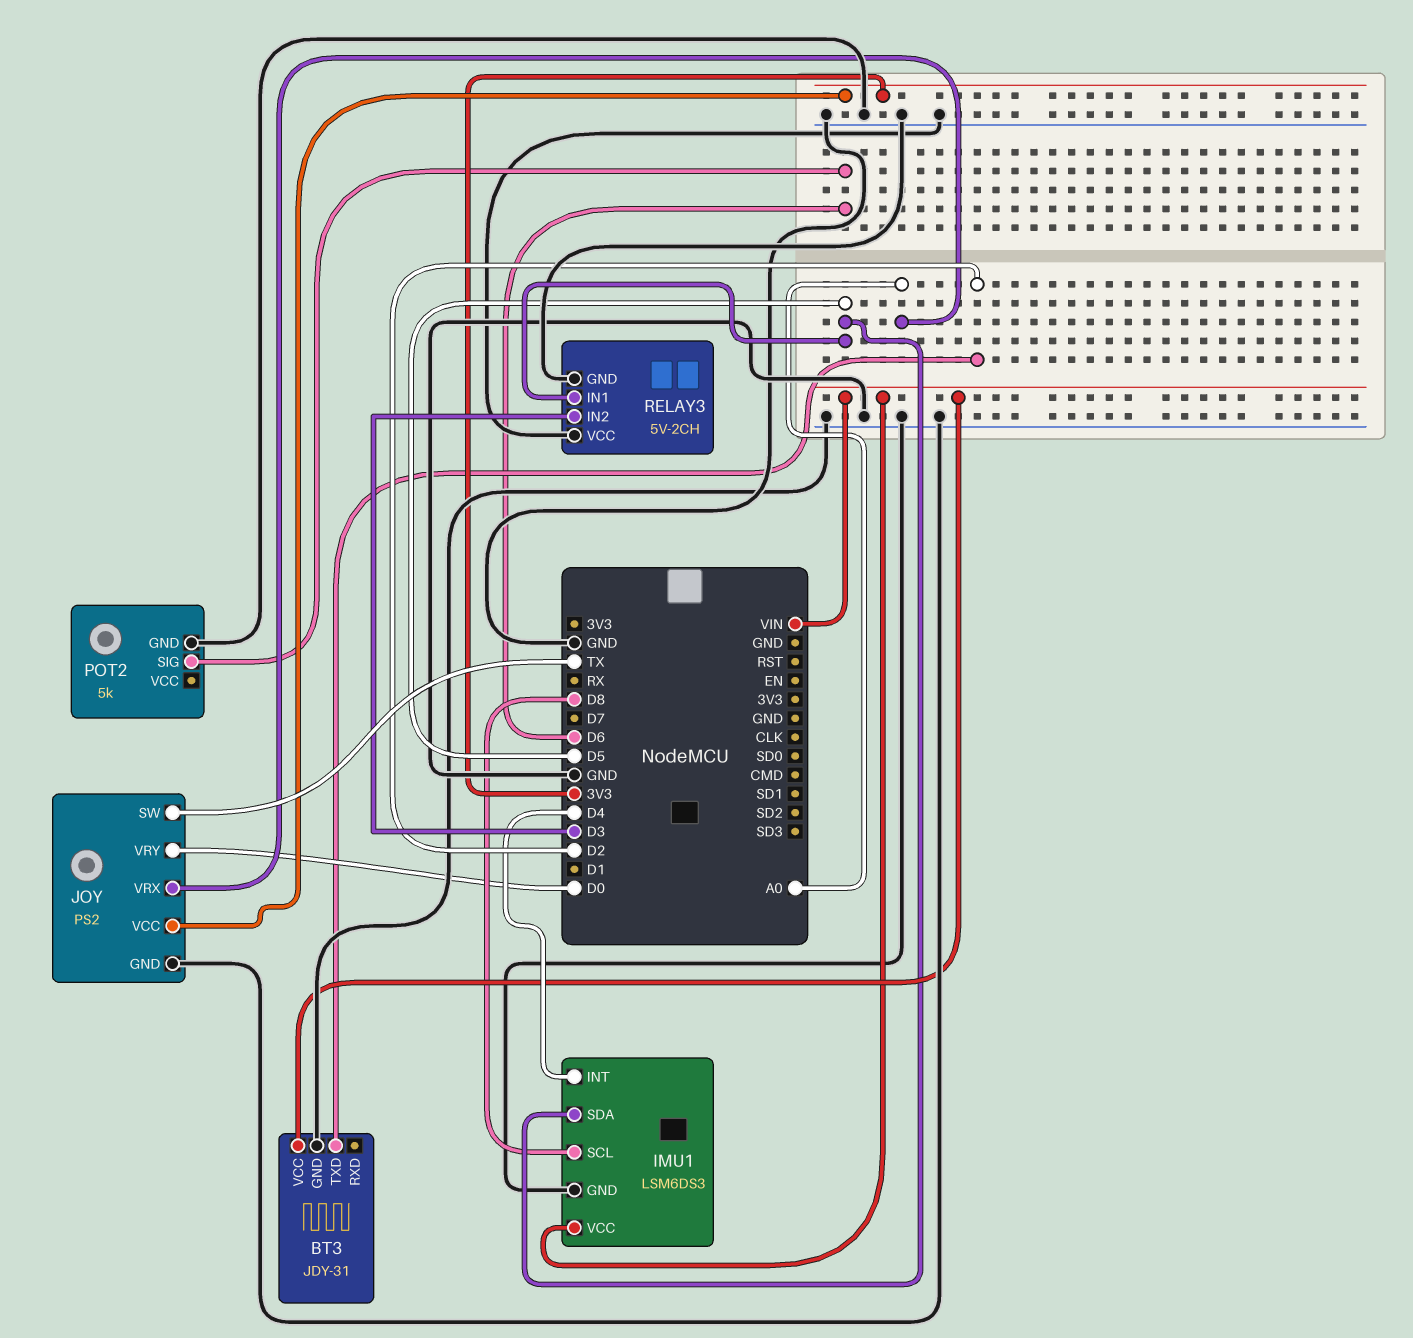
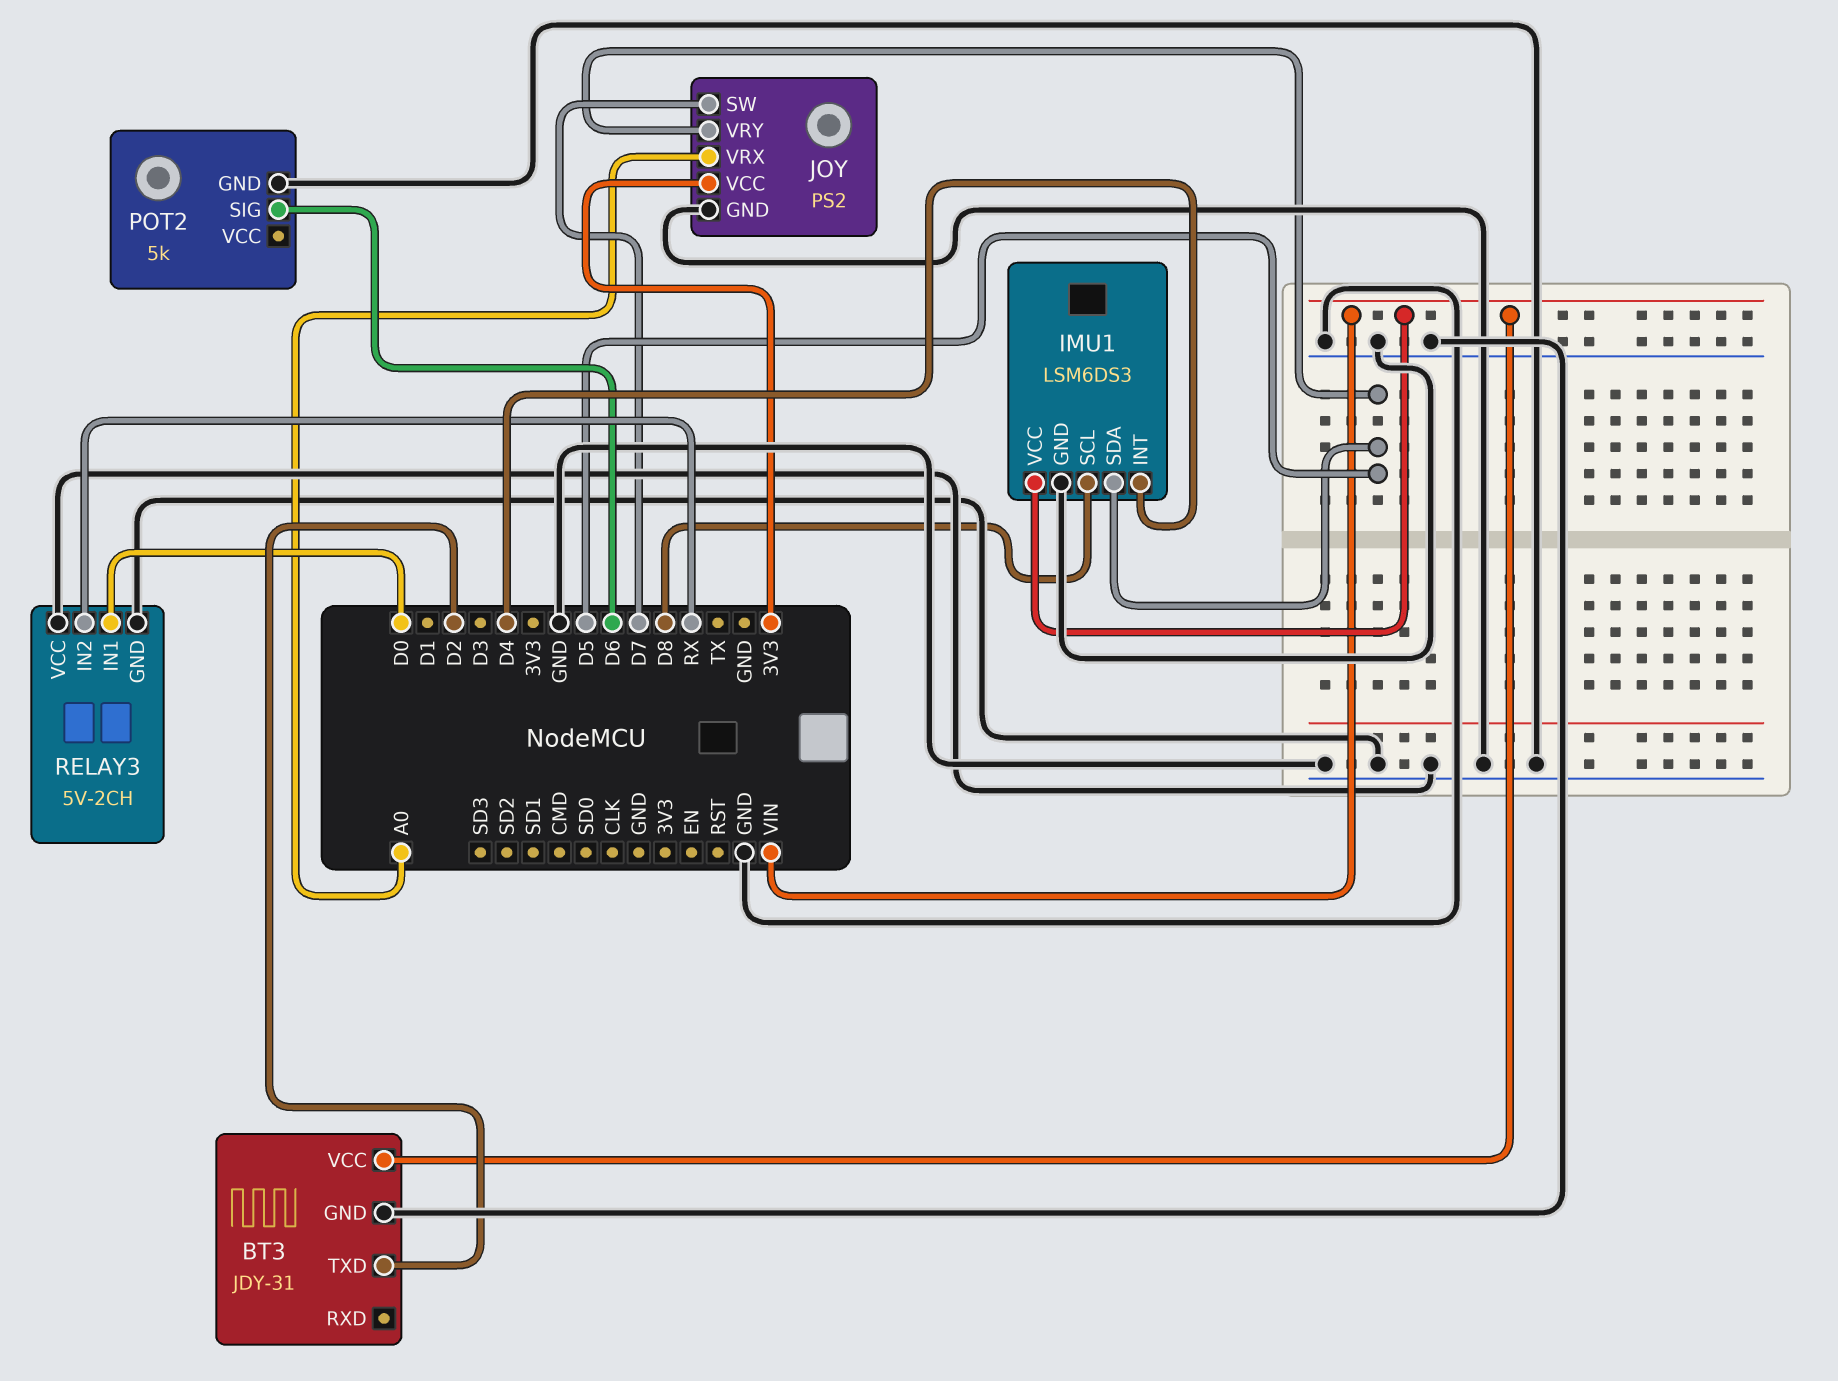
JOY pin SW: TX -> D7
JOY pin VRY: D0 -> D5
RELAY3 pin IN1: D5 -> D0
RELAY3 pin IN2: D3 -> RX

